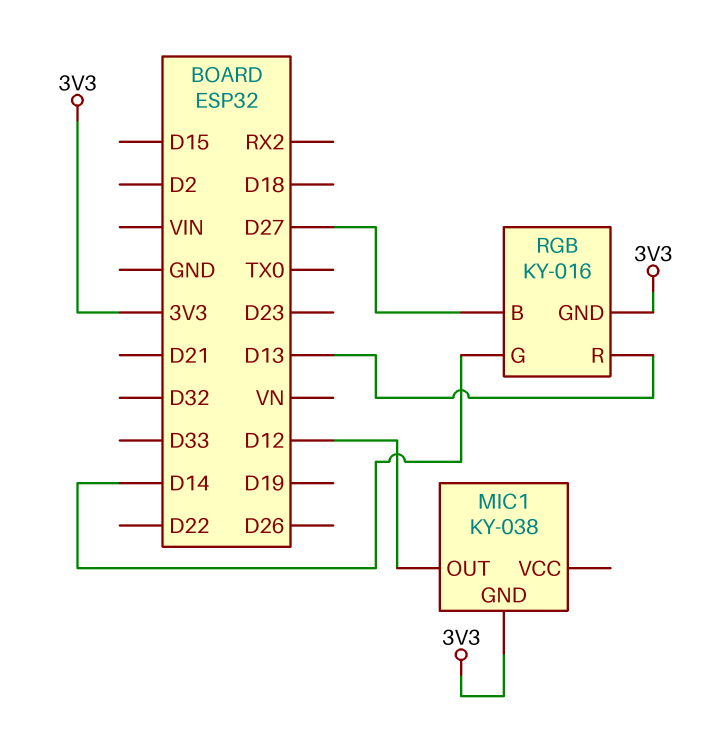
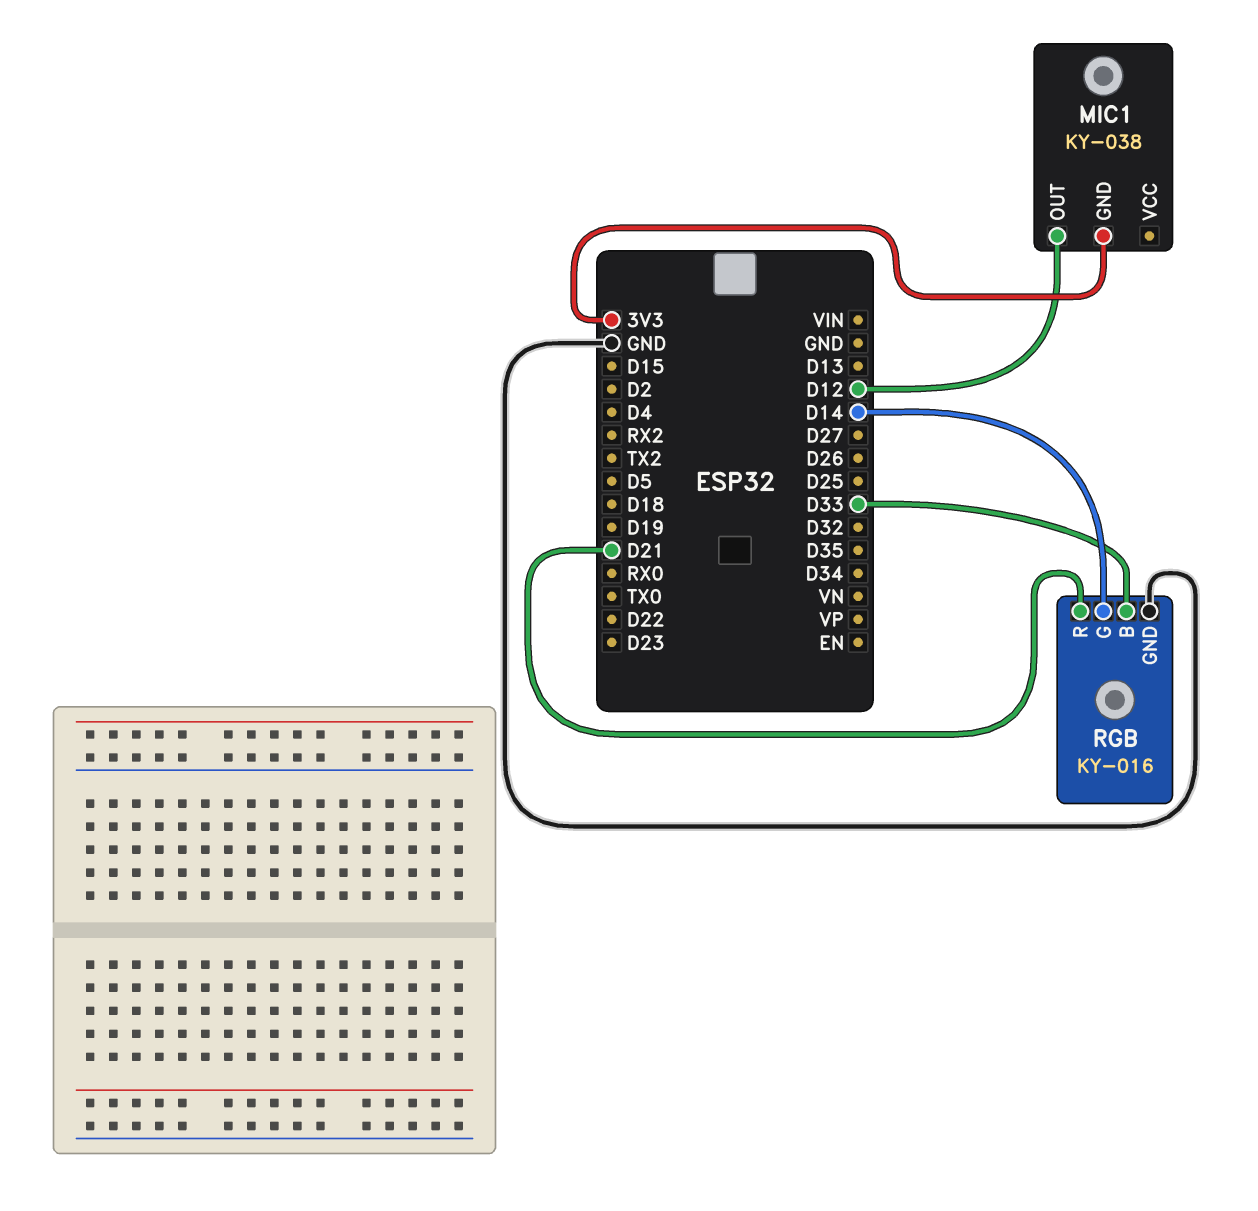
RGB pin B: D27 -> D33
RGB pin GND: 3V3 -> GND
RGB pin R: D13 -> D21

